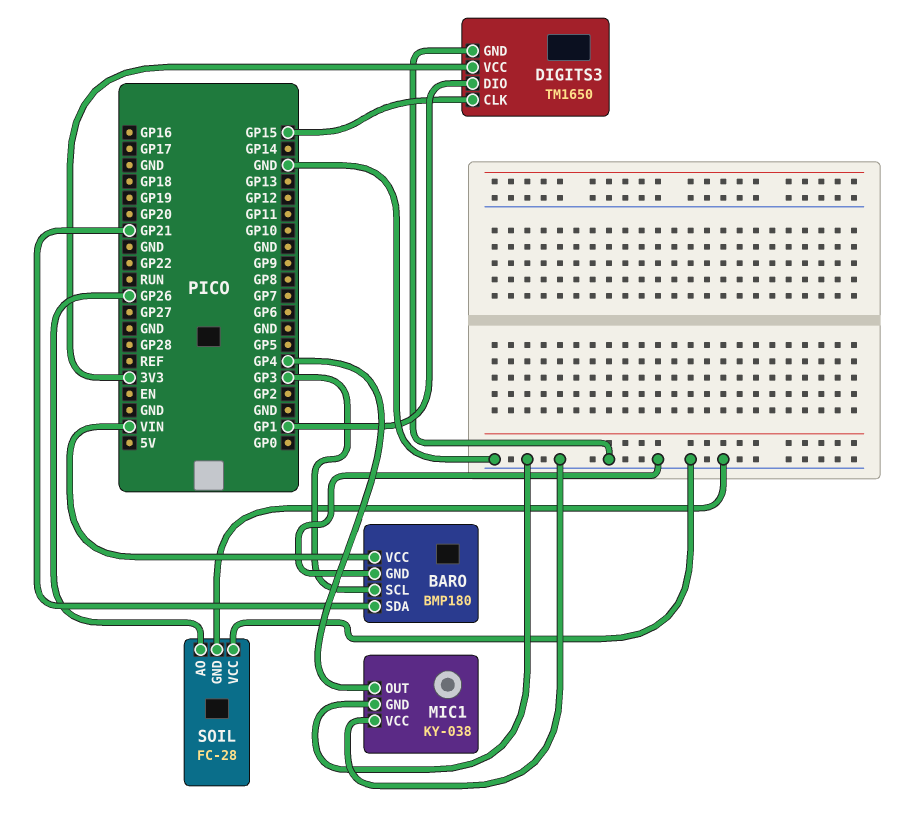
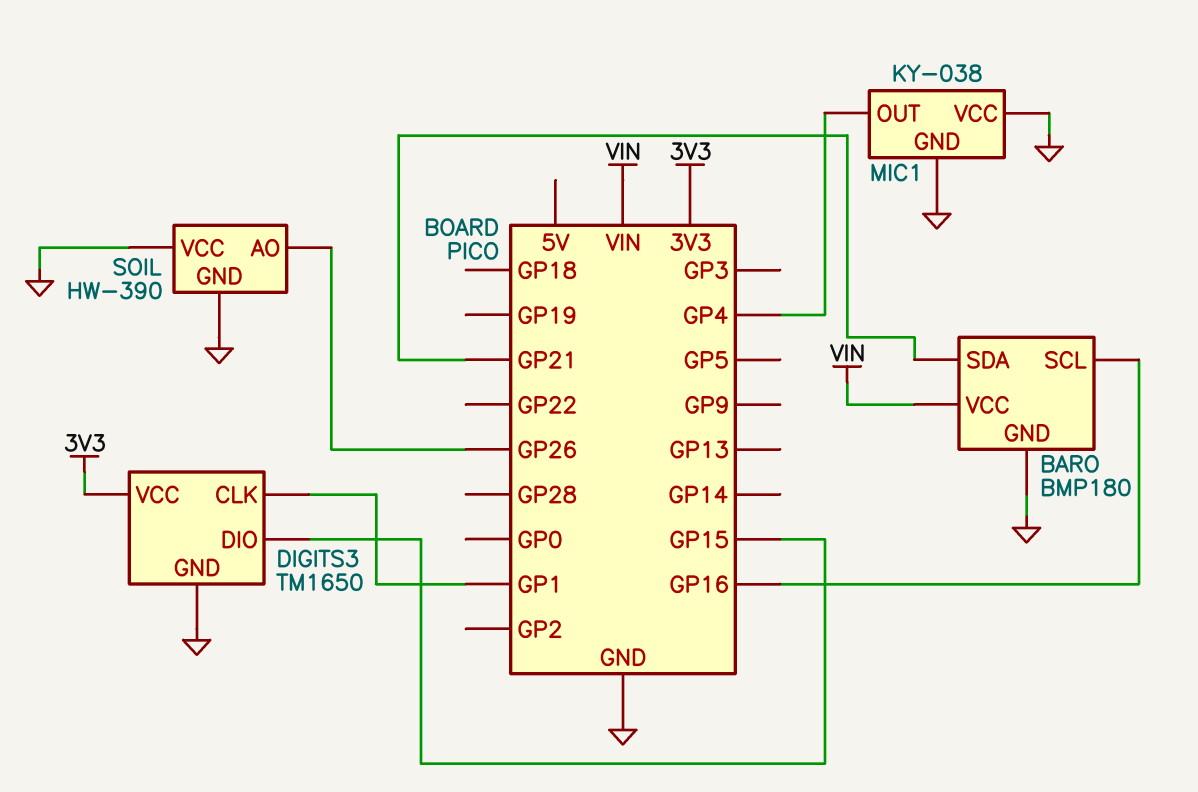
BARO pin SCL: GP3 -> GP16
DIGITS3 pin CLK: GP15 -> GP1
DIGITS3 pin DIO: GP1 -> GP15
SOIL: FC-28 -> HW-390

